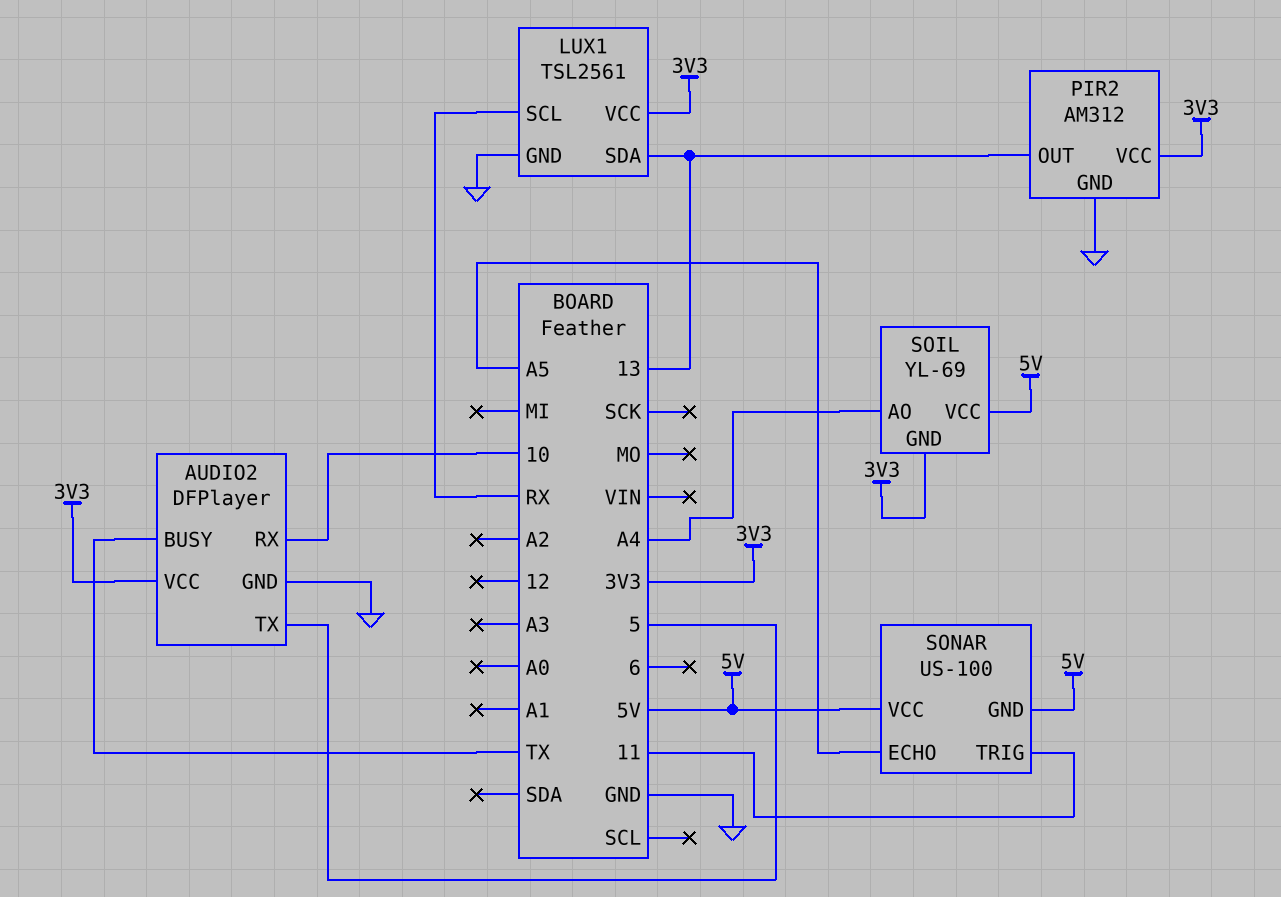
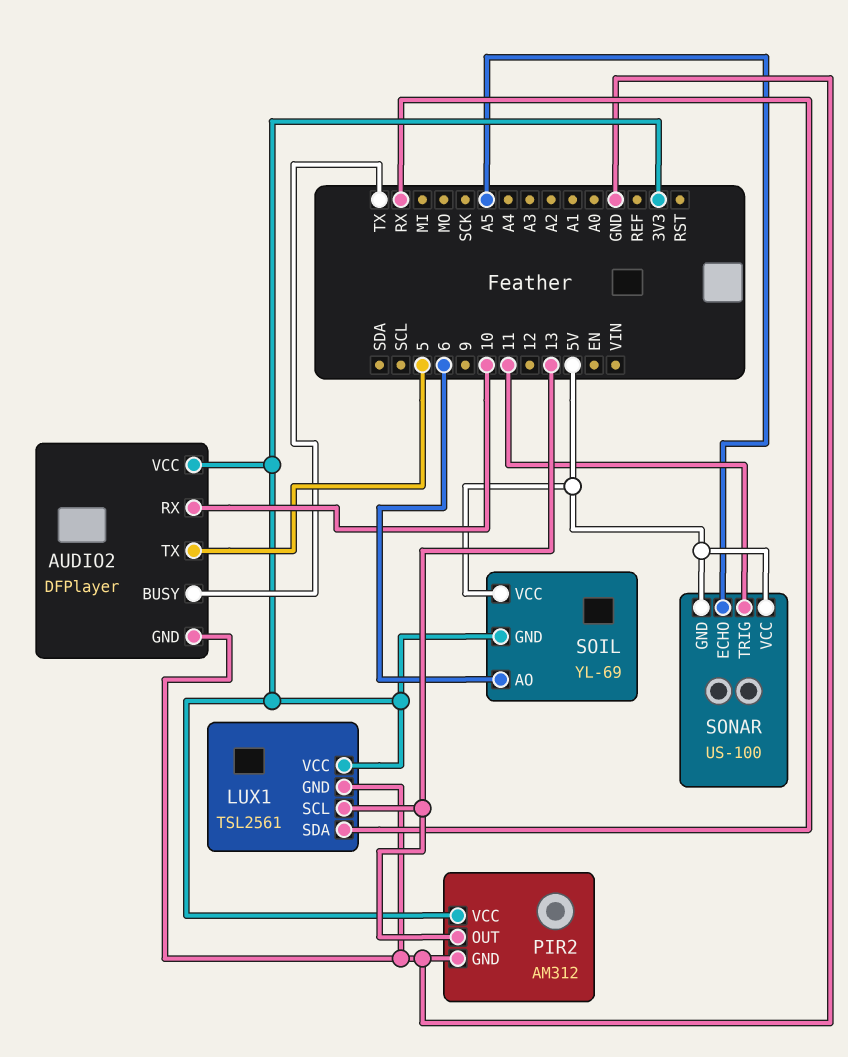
LUX1 pin SCL: RX -> 13
LUX1 pin SDA: 13 -> RX
SOIL pin AO: A4 -> 6

